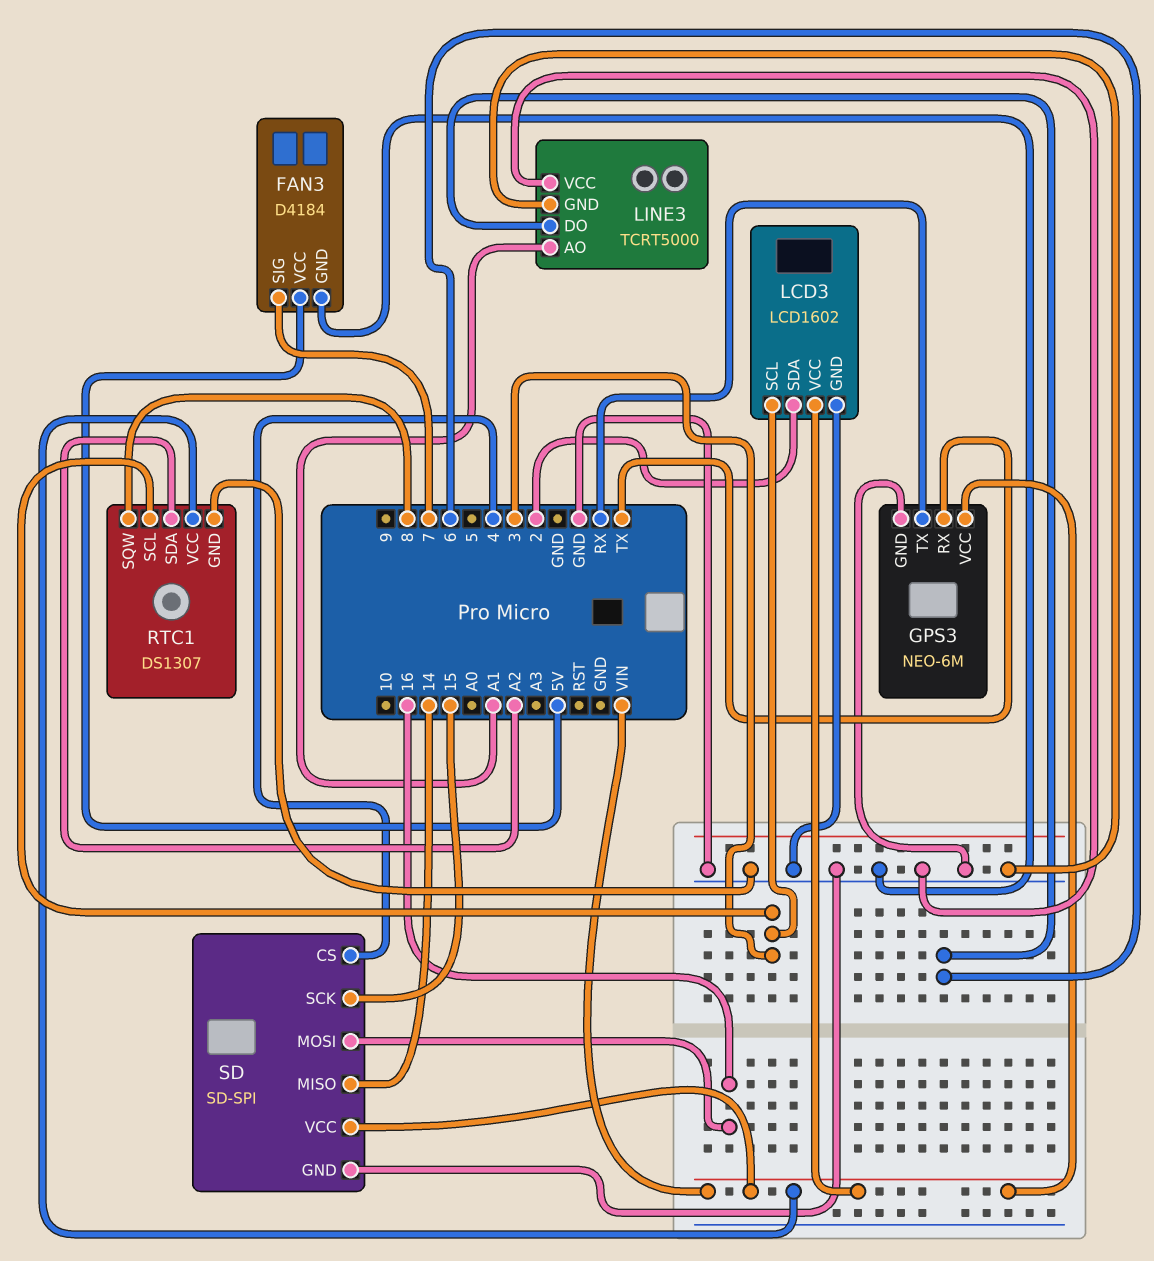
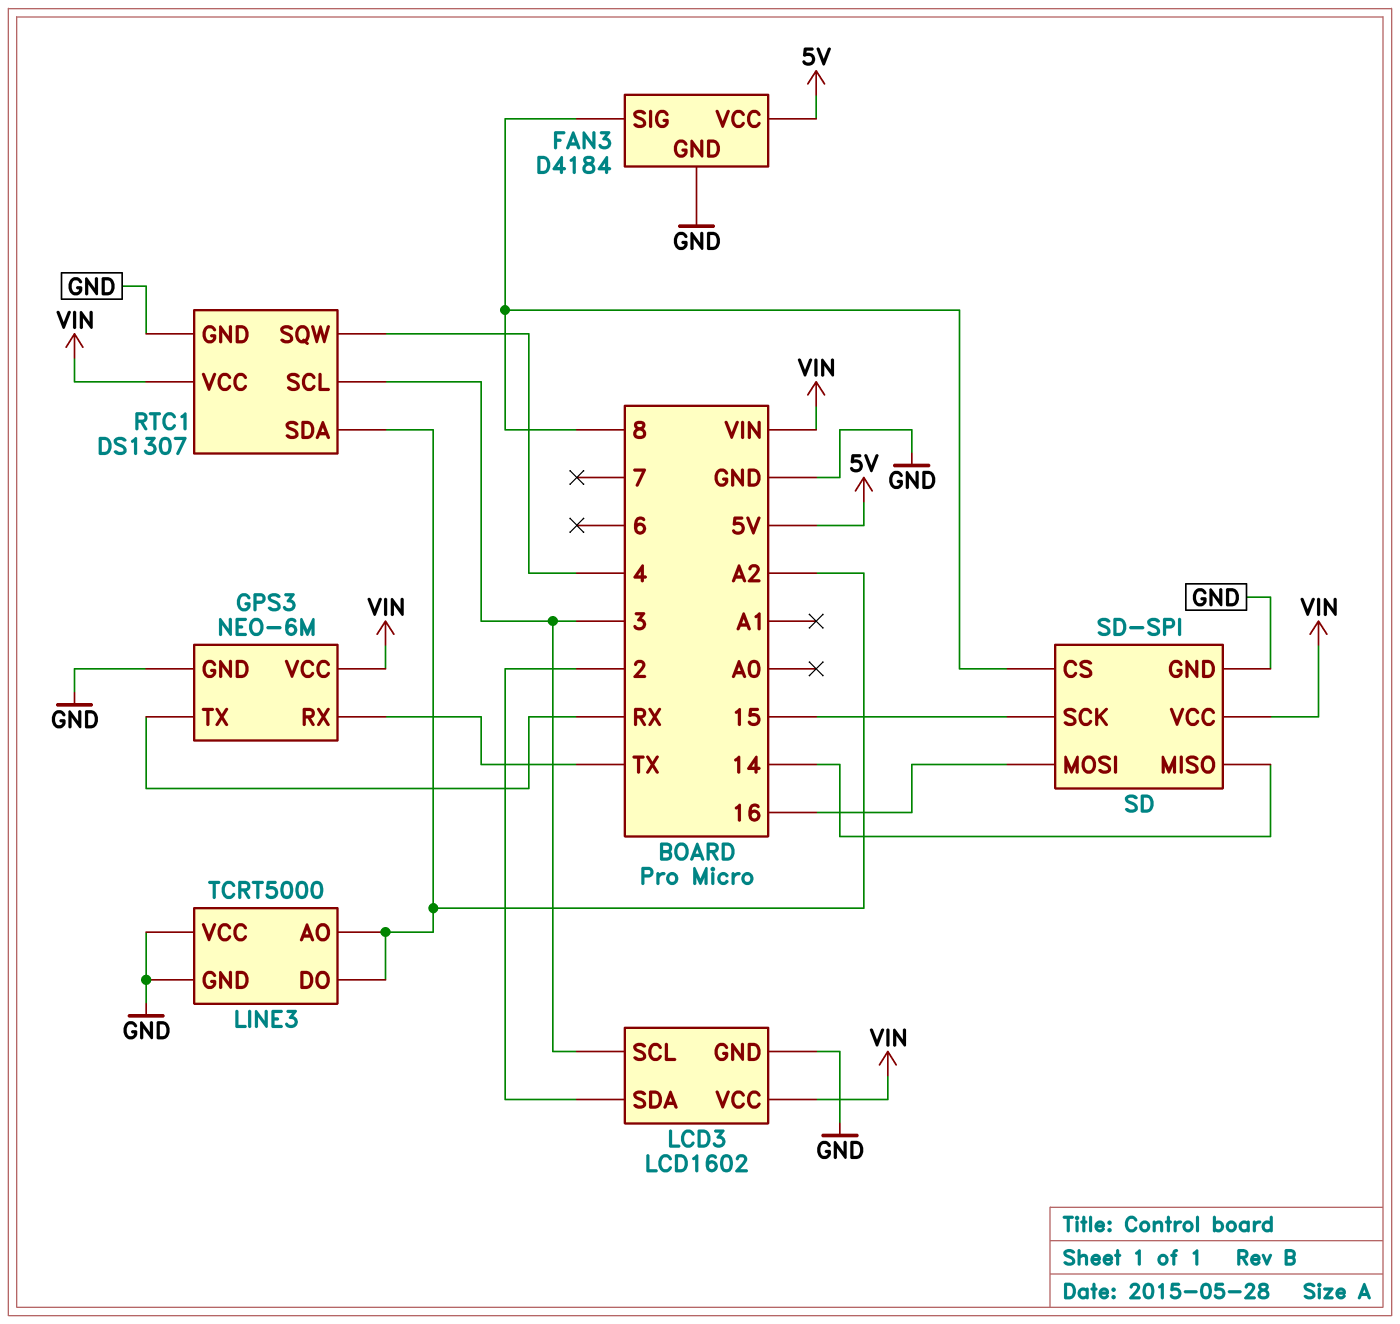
FAN3 pin SIG: 7 -> 8
LINE3 pin AO: A1 -> A2
LINE3 pin DO: 6 -> A2
RTC1 pin SQW: 8 -> 4
SD pin CS: 4 -> 8

